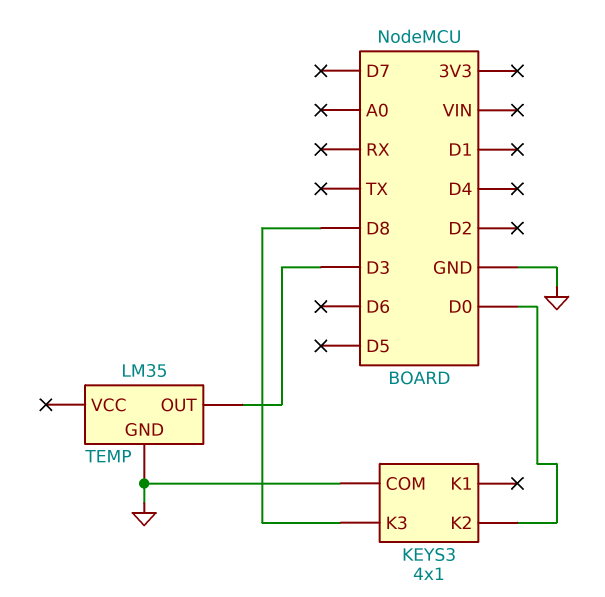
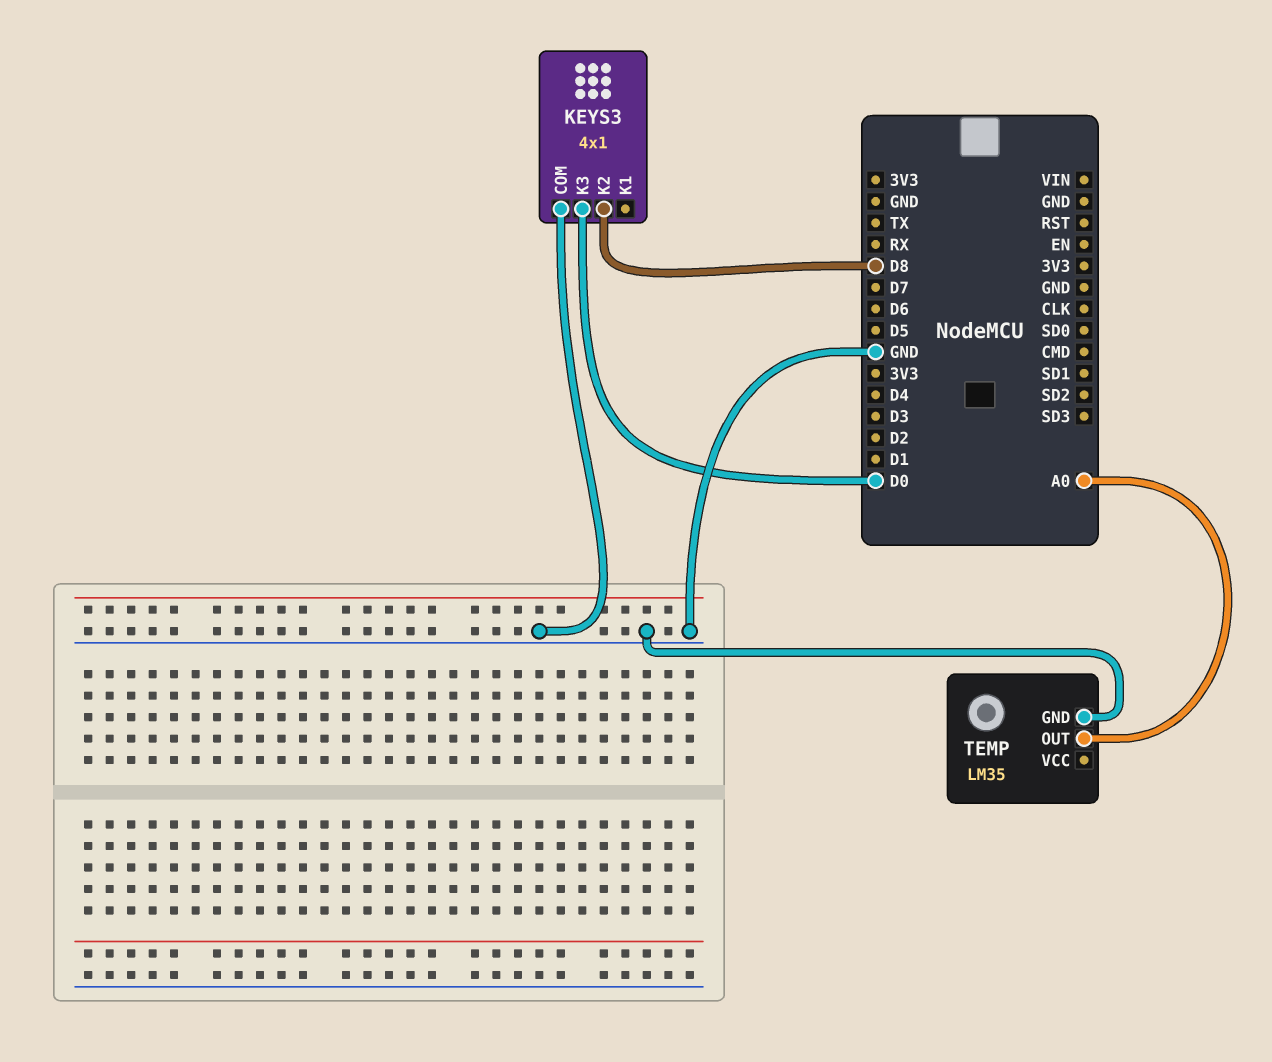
KEYS3 pin K2: D0 -> D8
KEYS3 pin K3: D8 -> D0
TEMP pin OUT: D3 -> A0

